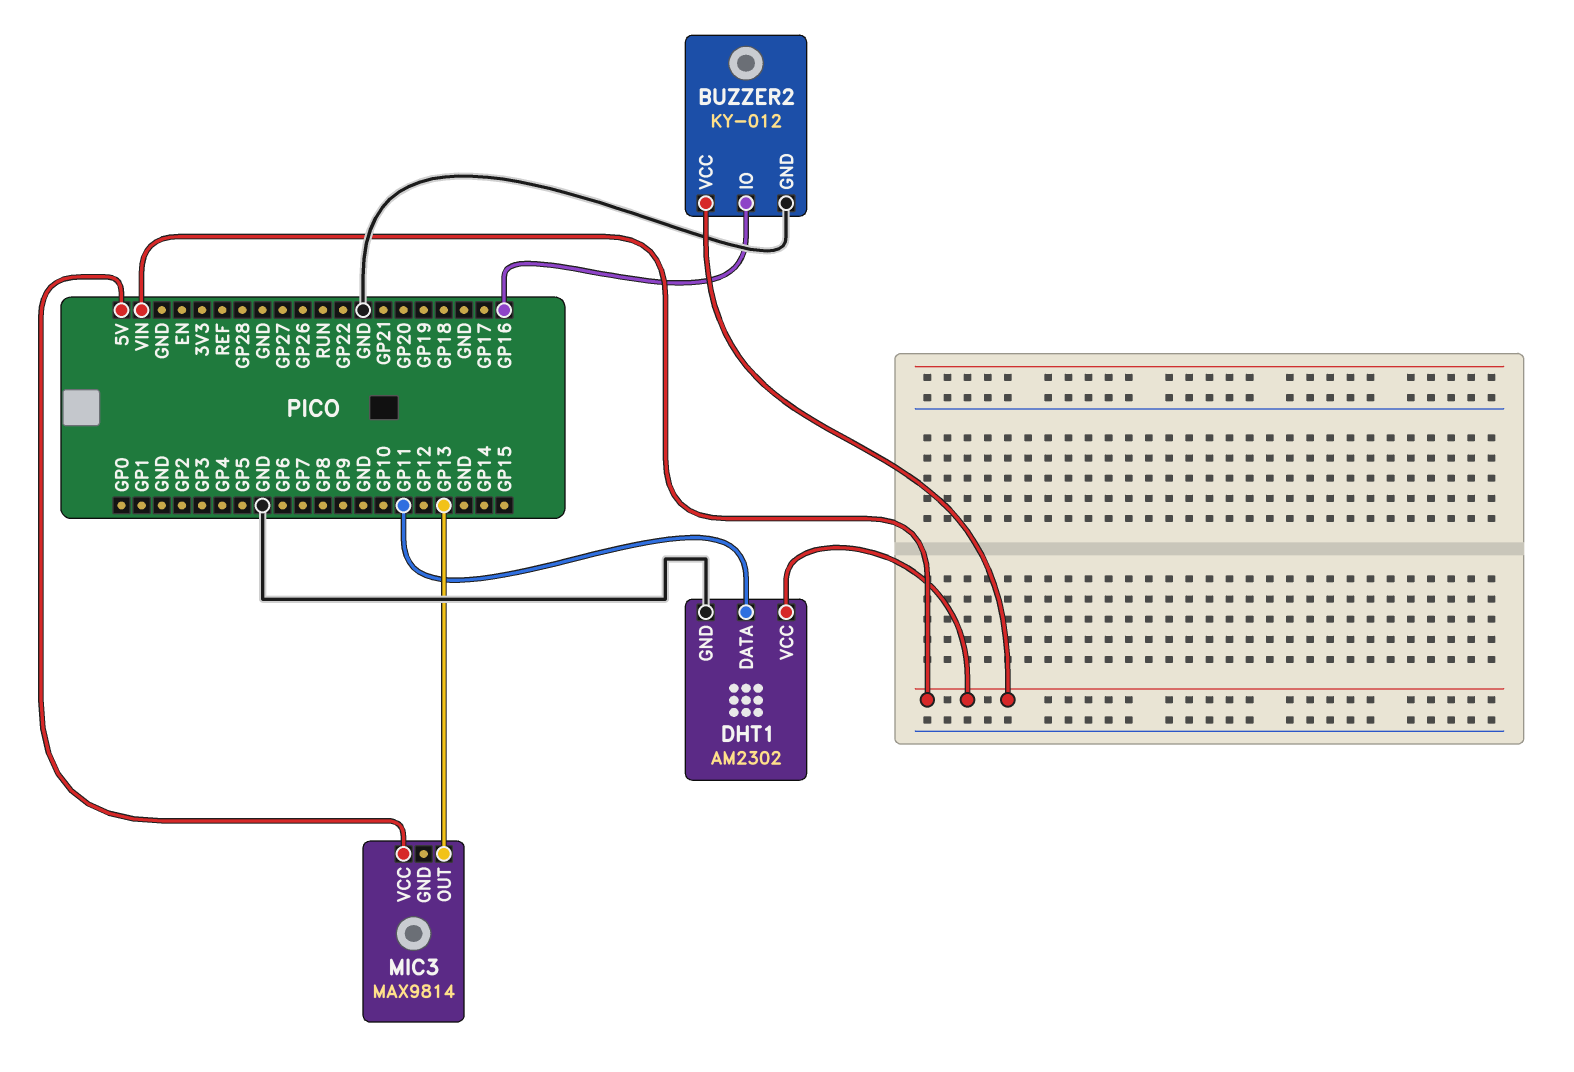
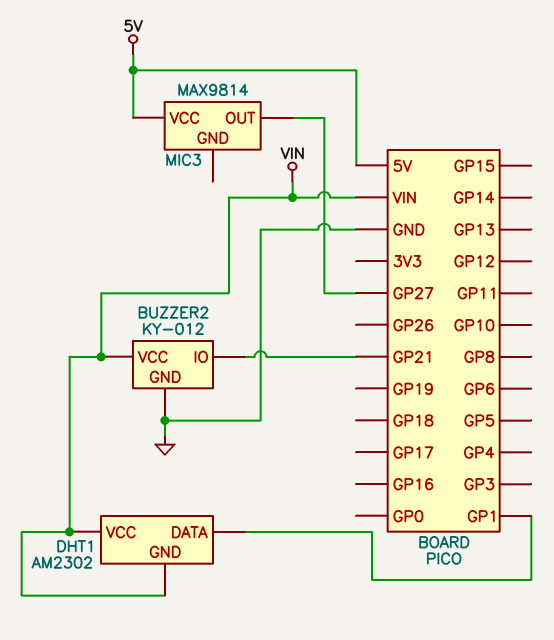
BUZZER2 pin IO: GP16 -> GP21
DHT1 pin DATA: GP11 -> GP1
DHT1 pin GND: GND -> VIN
MIC3 pin OUT: GP13 -> GP27

